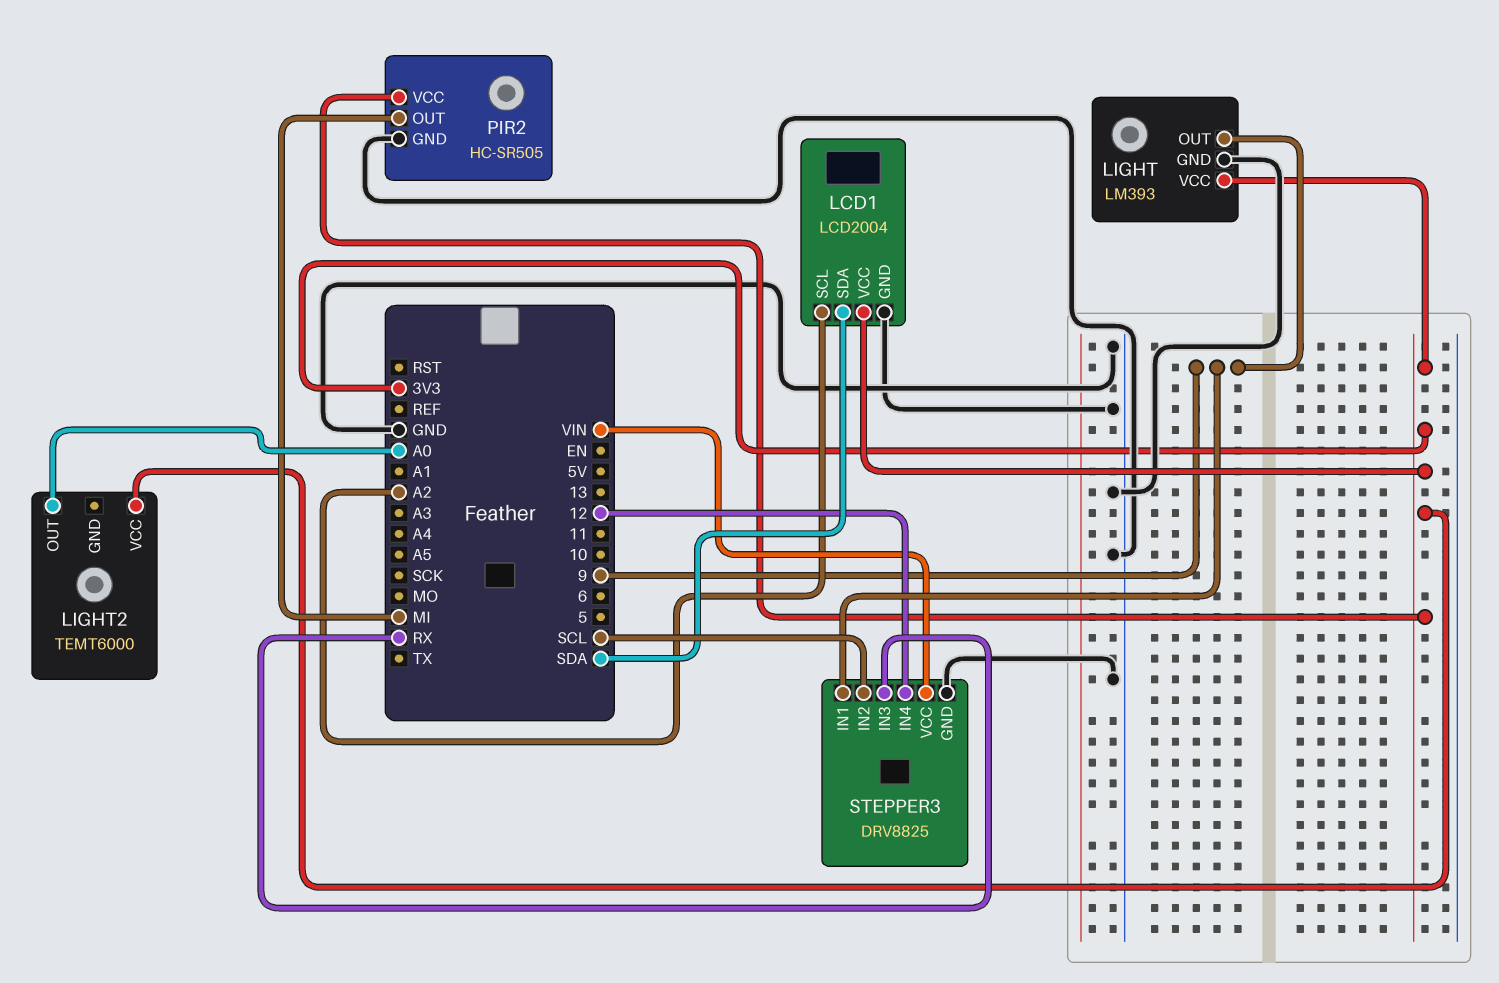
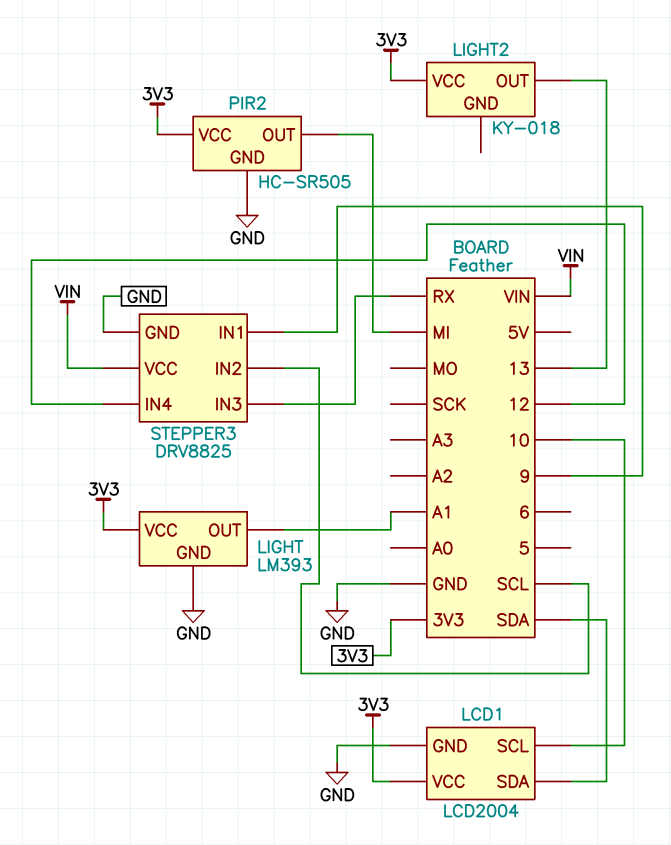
LCD1 pin SCL: A2 -> 10
LIGHT pin OUT: 9 -> A1
LIGHT2: TEMT6000 -> KY-018
LIGHT2 pin OUT: A0 -> 13

